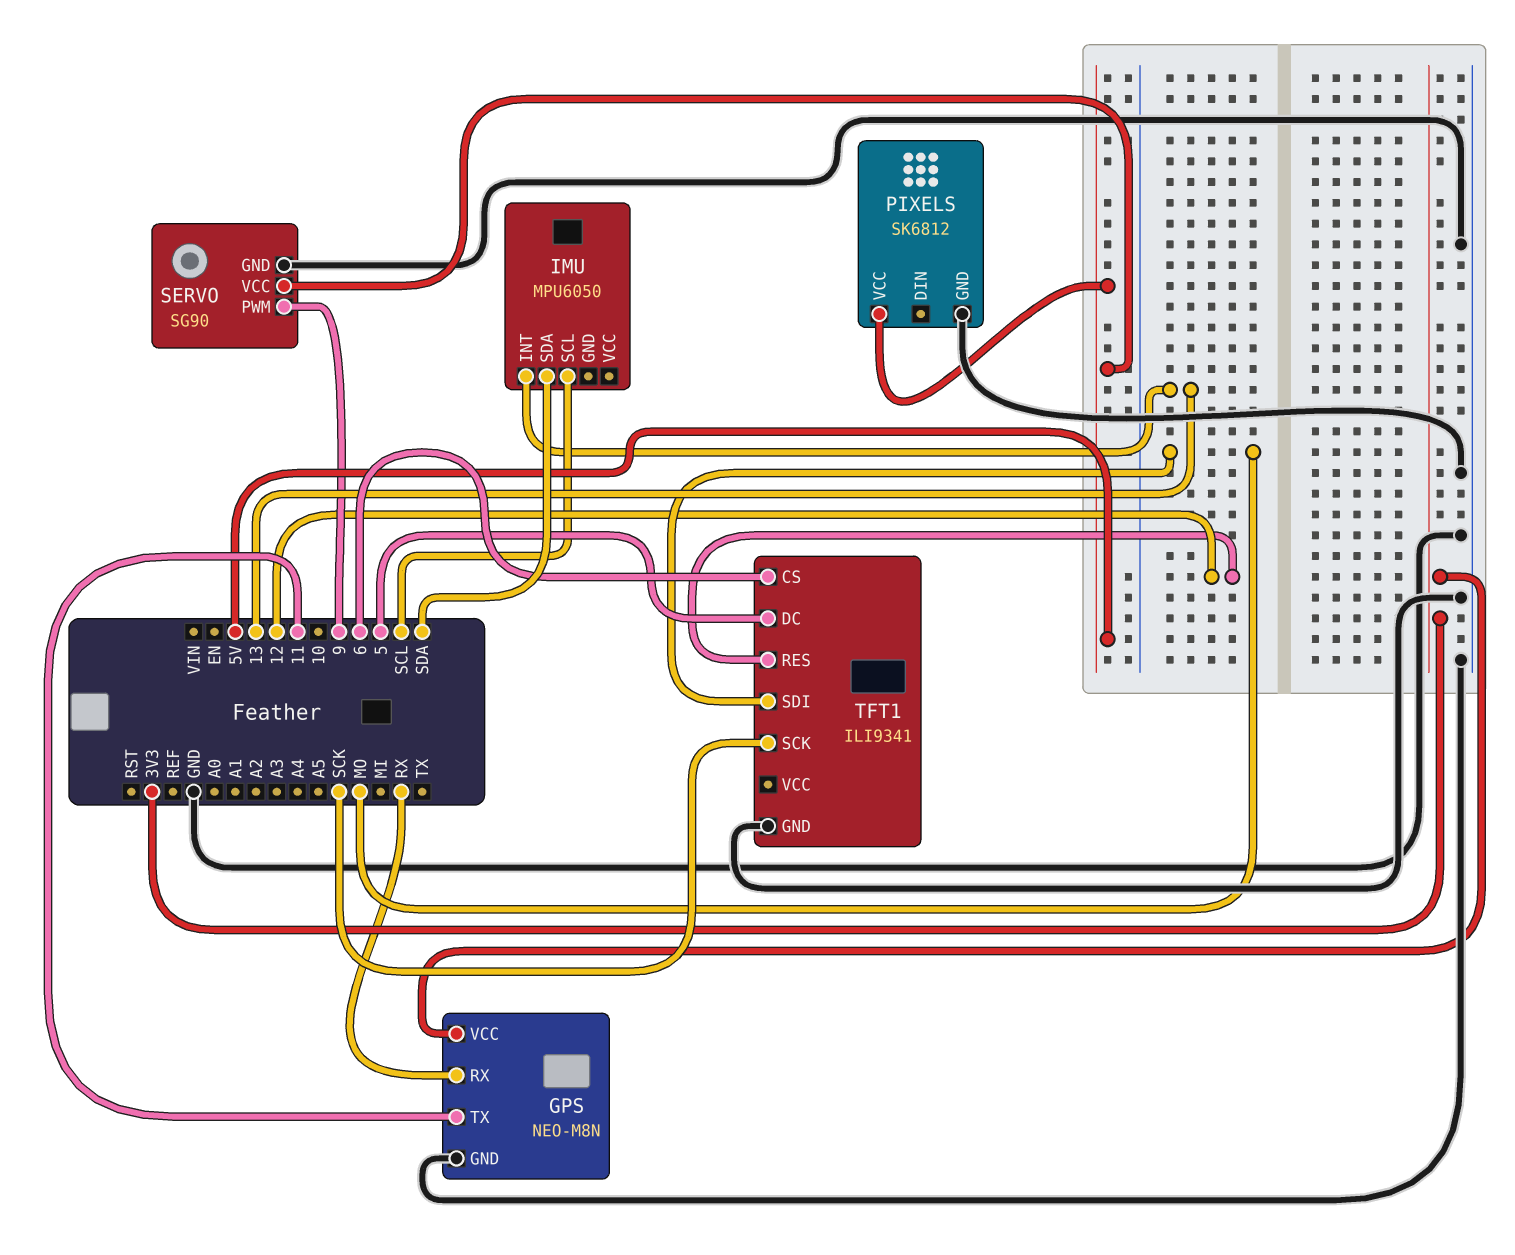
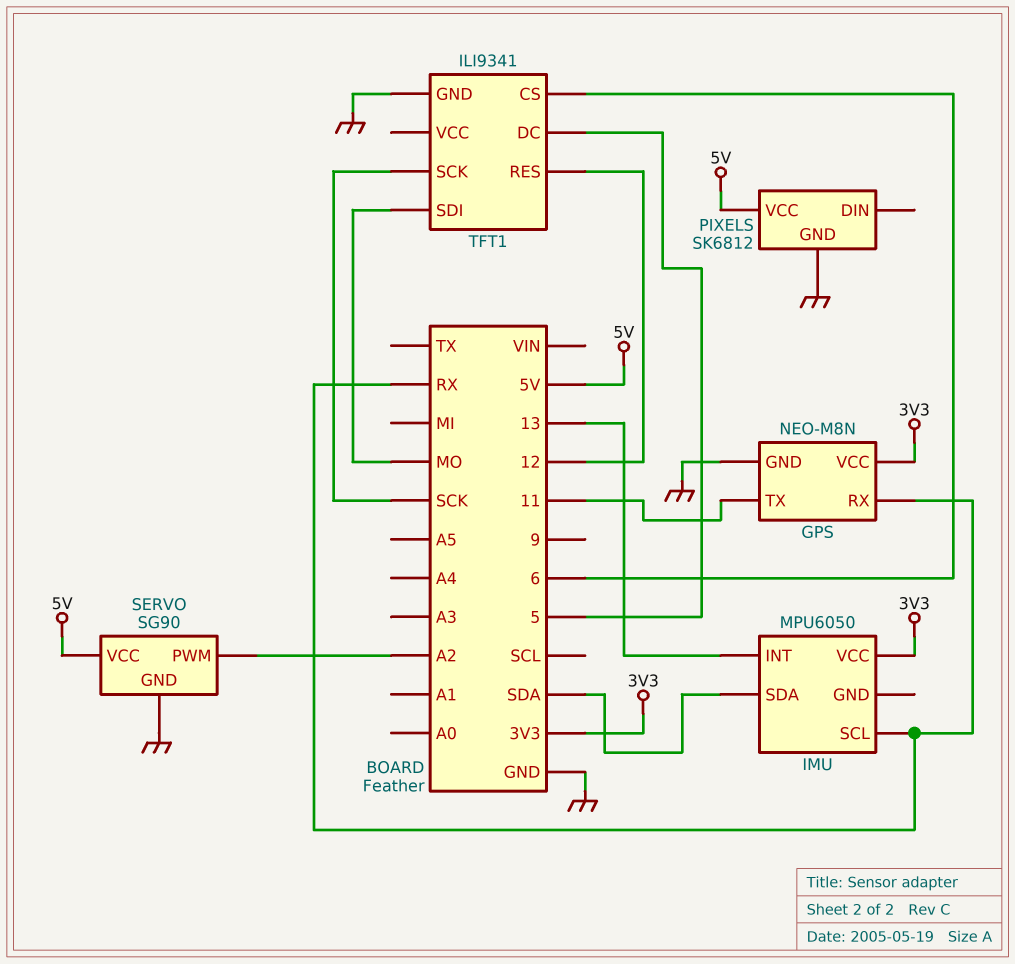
IMU pin SCL: SCL -> RX
IMU pin VCC: none -> 3V3
SERVO pin PWM: 9 -> A2

